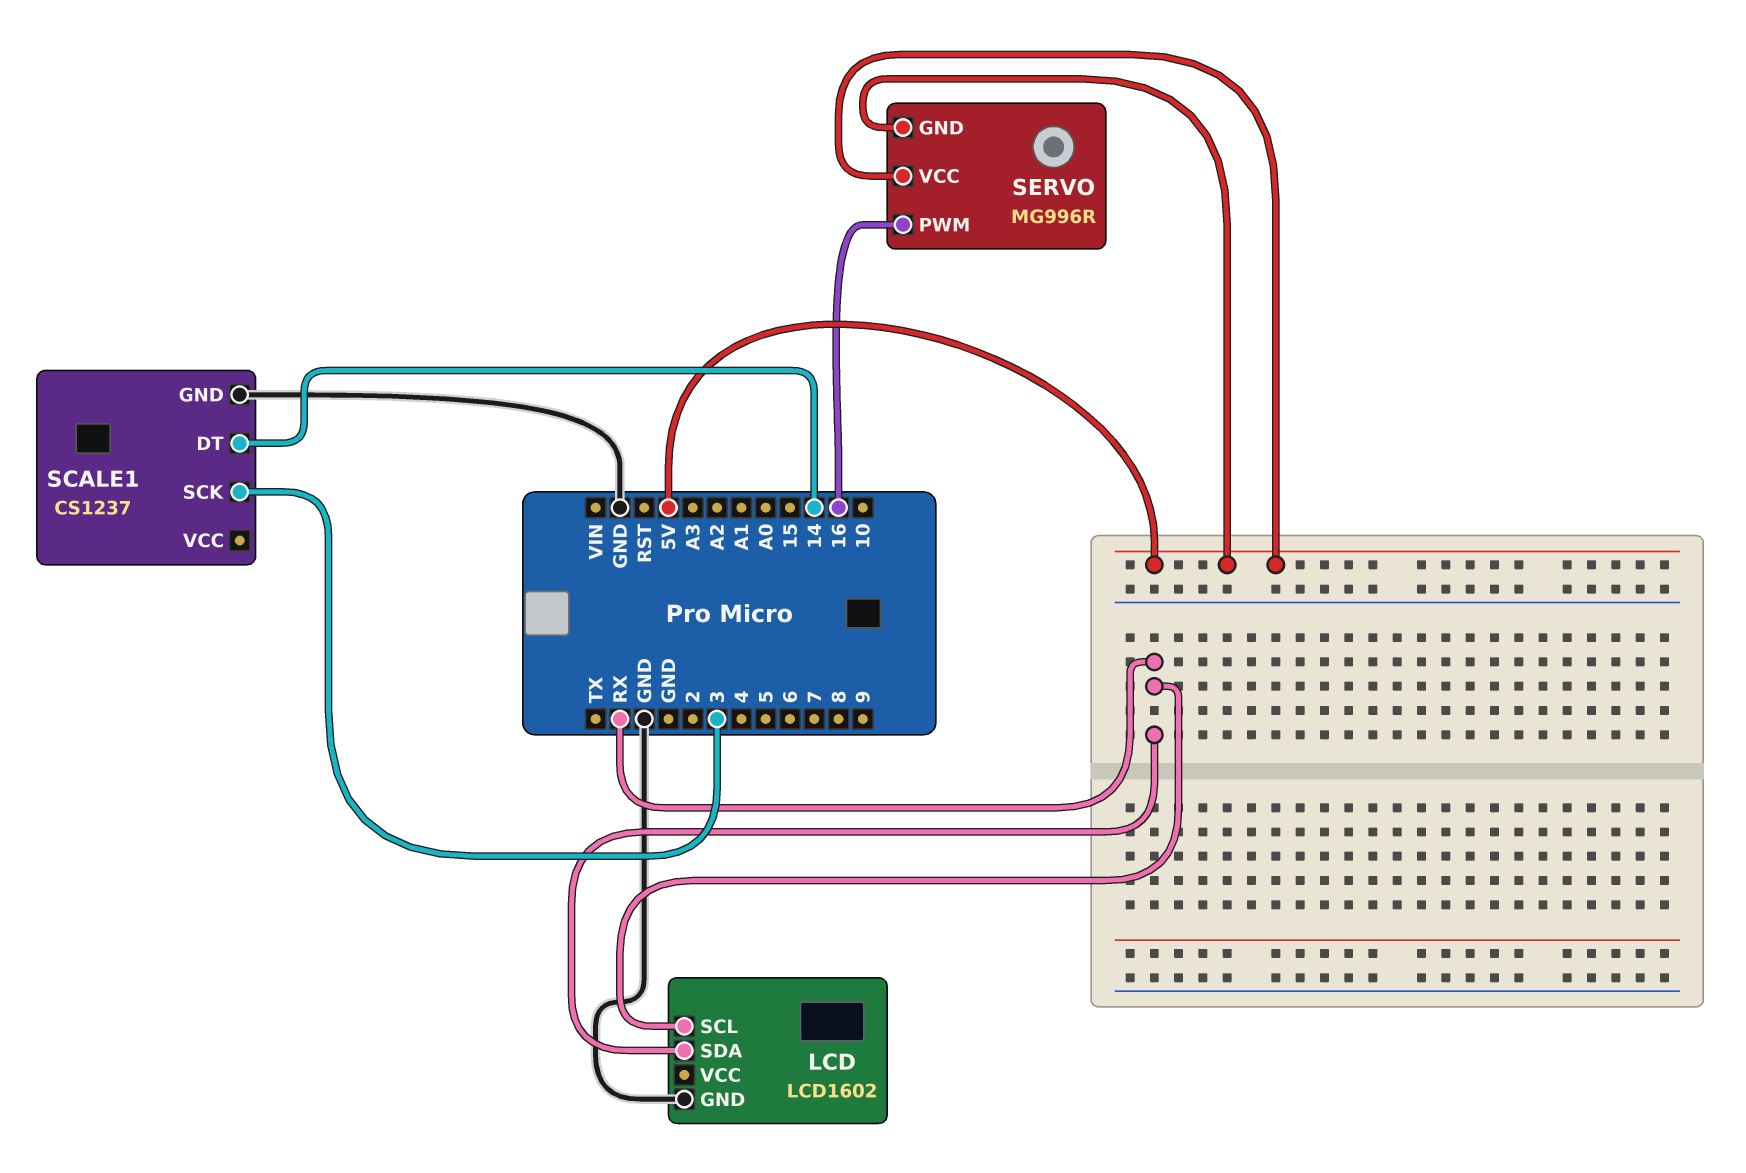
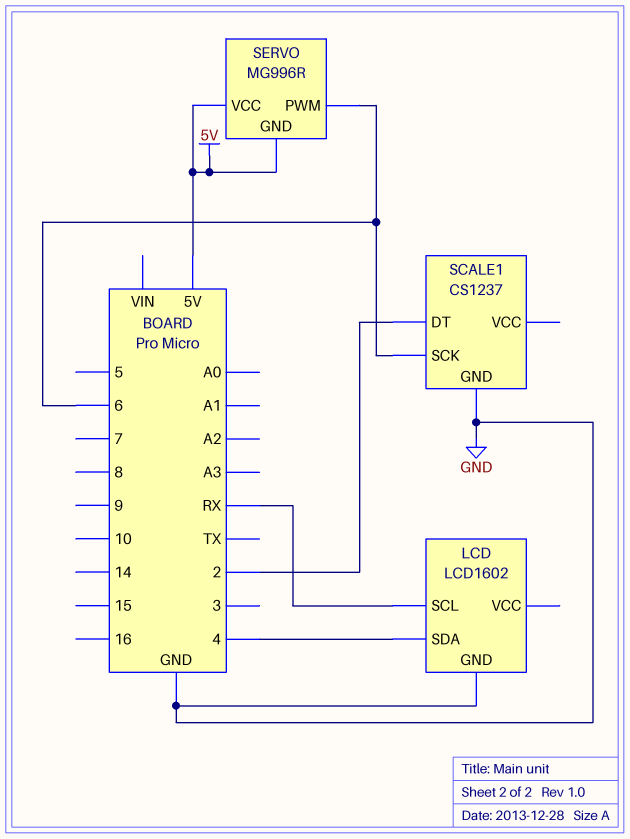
LCD pin SDA: RX -> 4
SCALE1 pin DT: 14 -> 2
SCALE1 pin SCK: 3 -> 6
SERVO pin PWM: 16 -> 6

